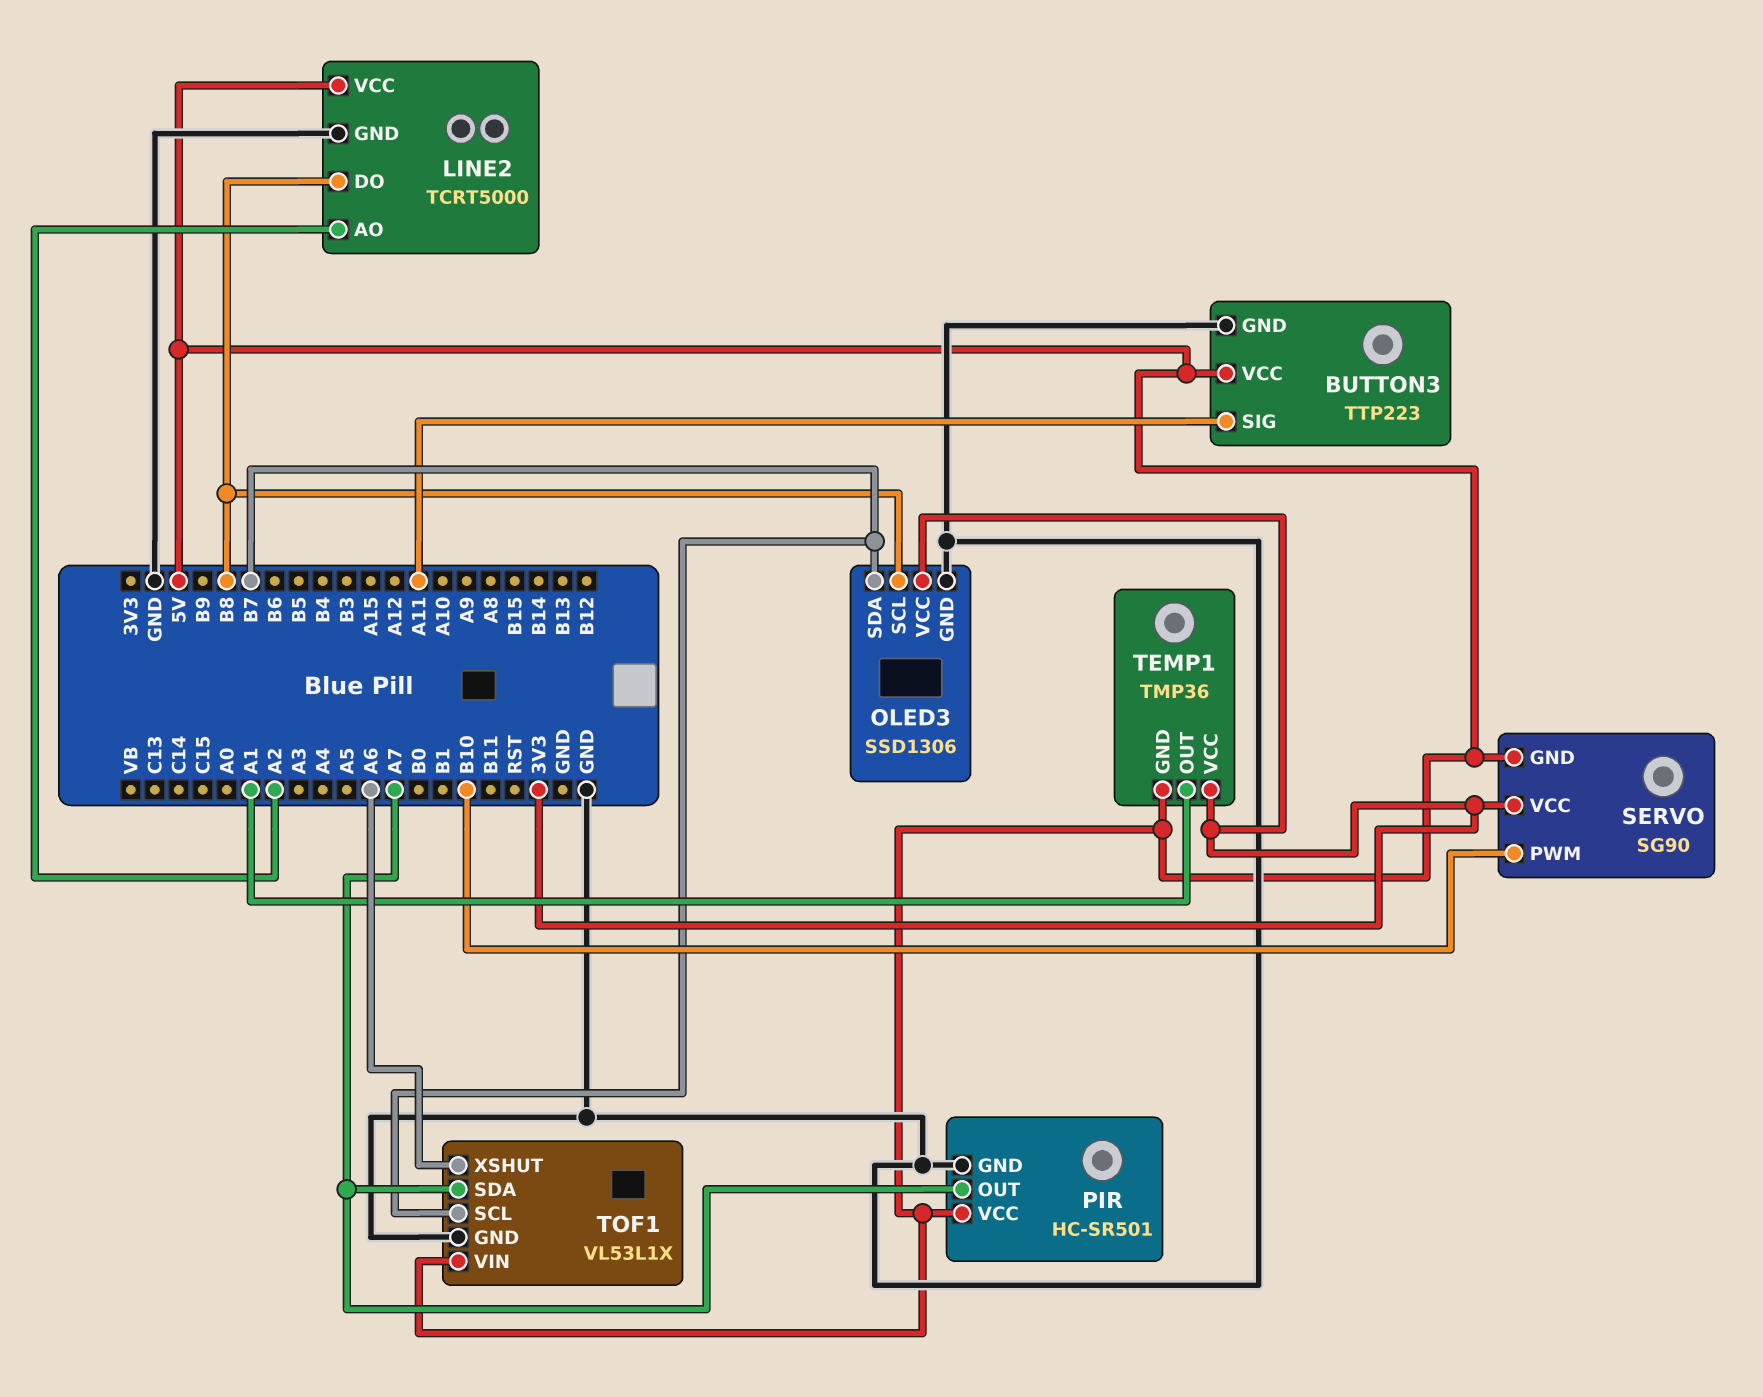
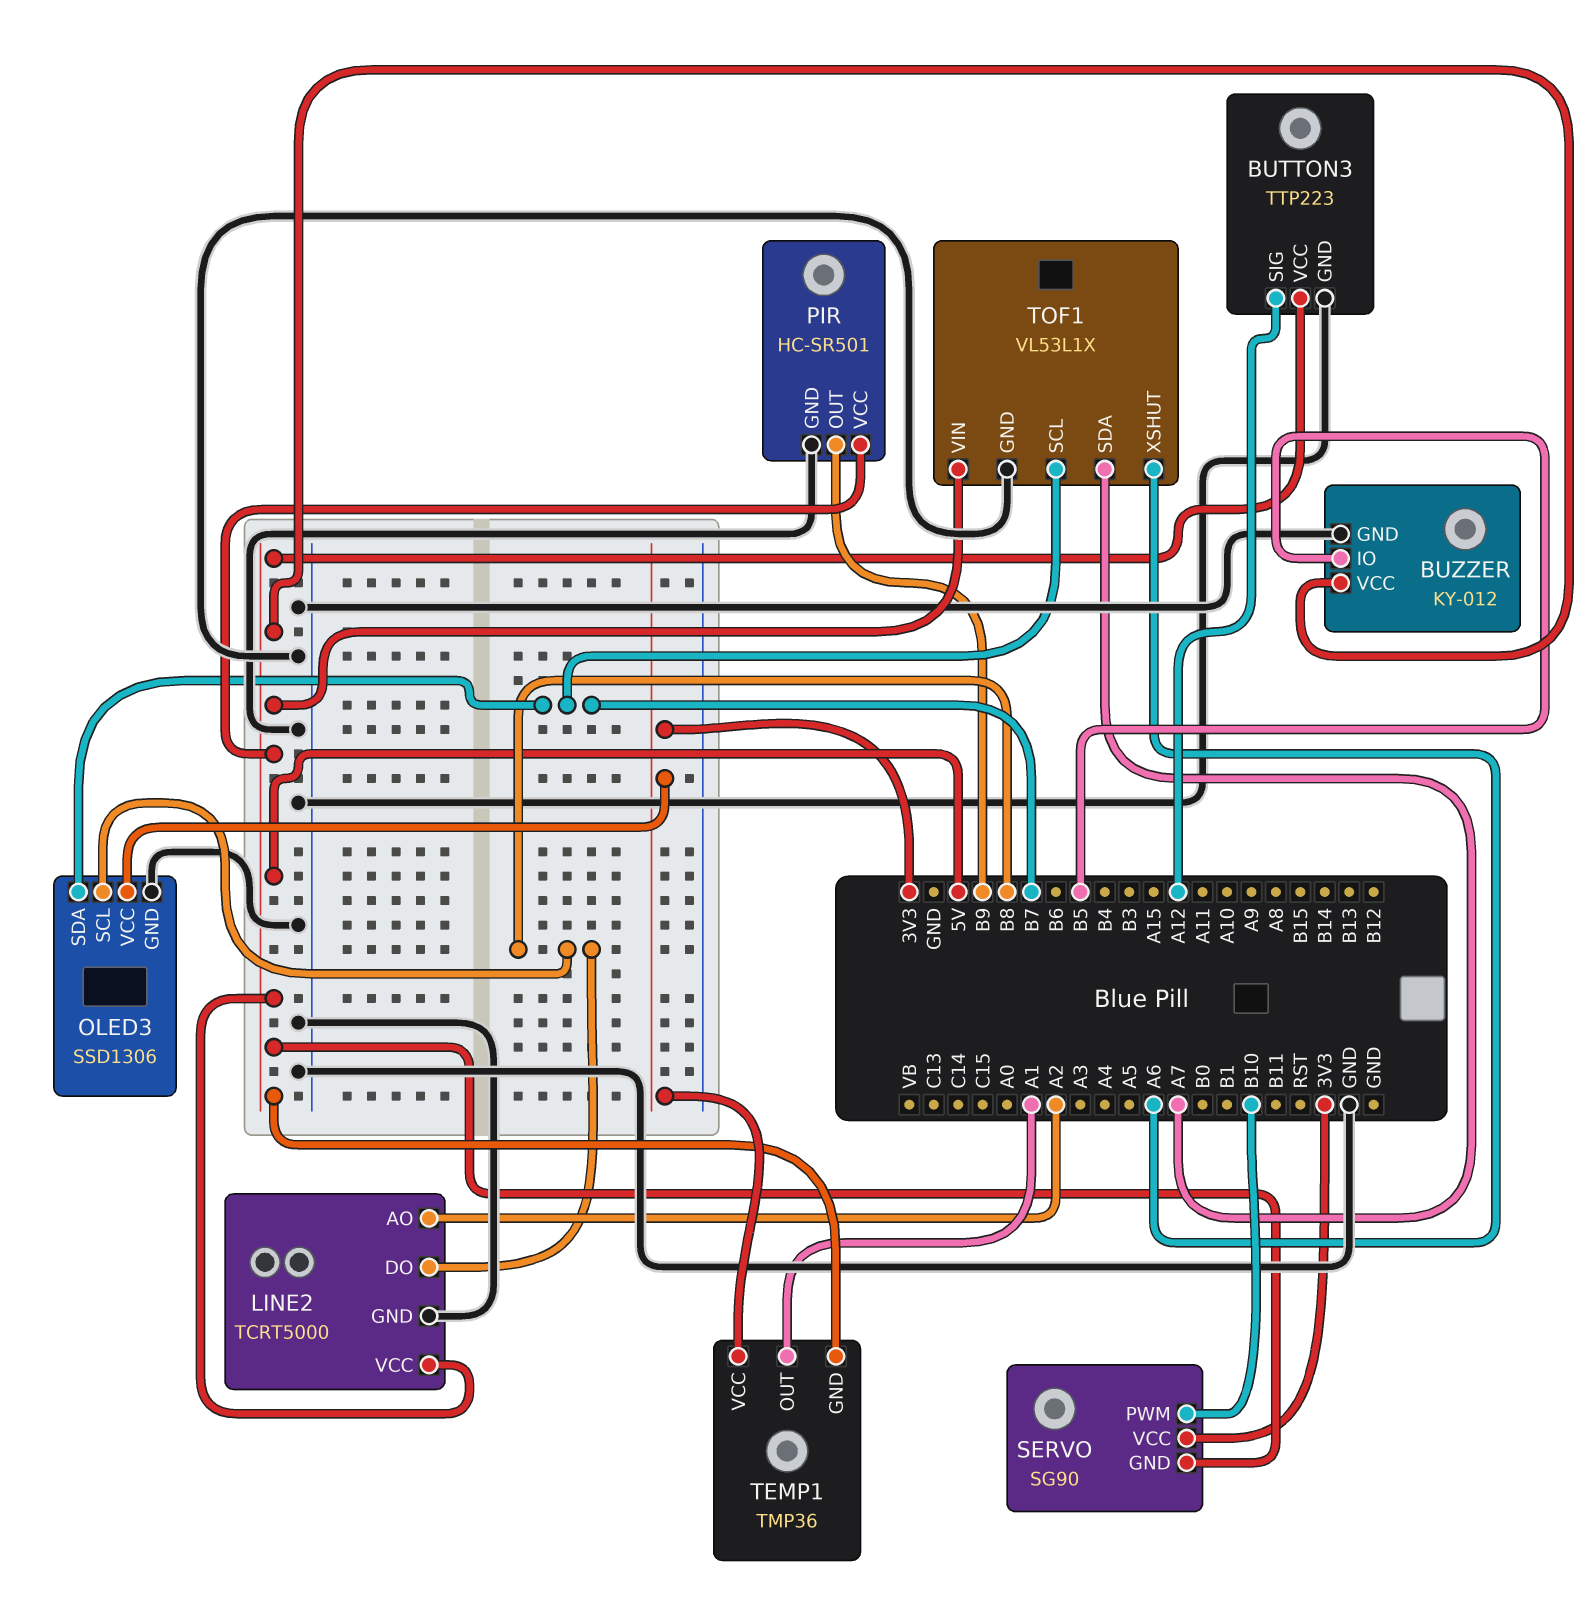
BUTTON3 pin SIG: A11 -> A12
BUZZER: none -> KY-012
BUZZER pin GND: none -> GND
BUZZER pin IO: none -> B5
BUZZER pin VCC: none -> 5V
PIR pin OUT: A7 -> B9

